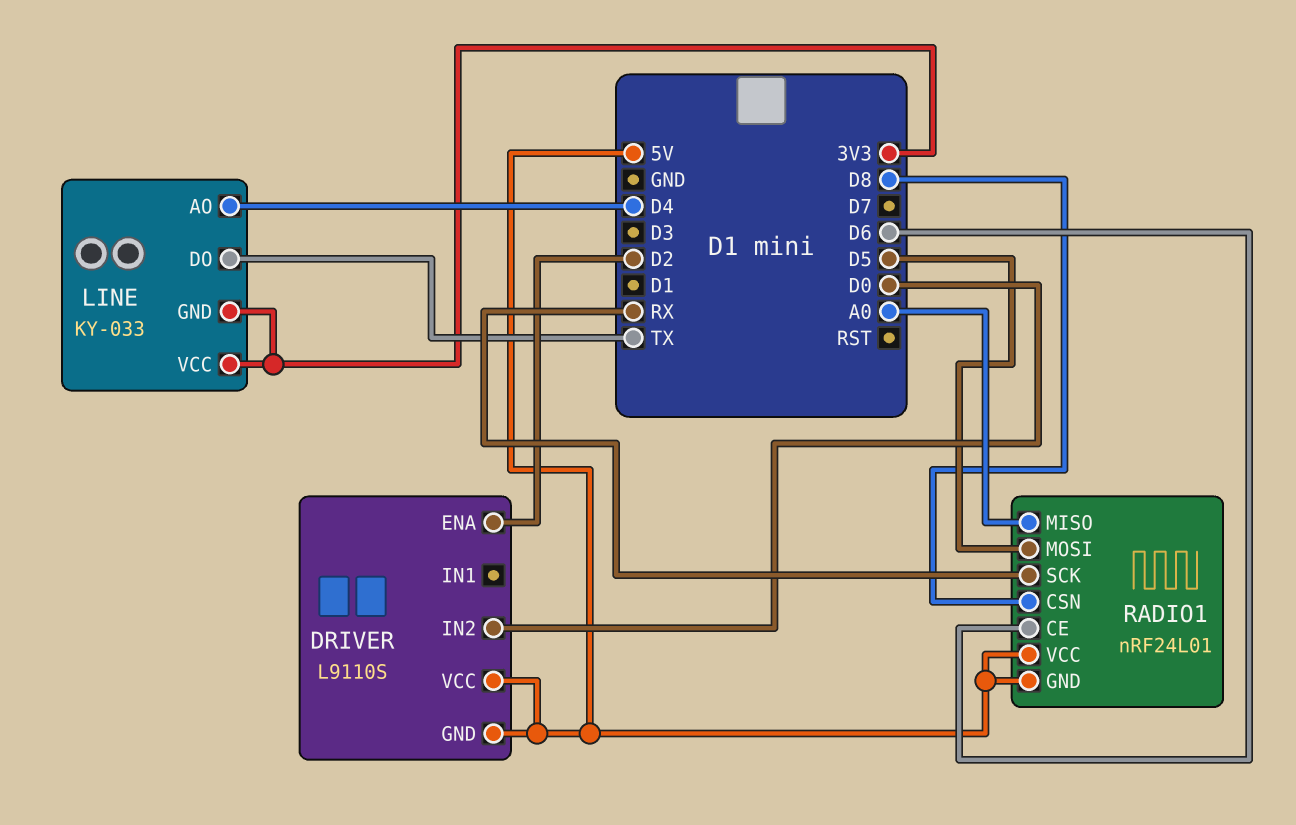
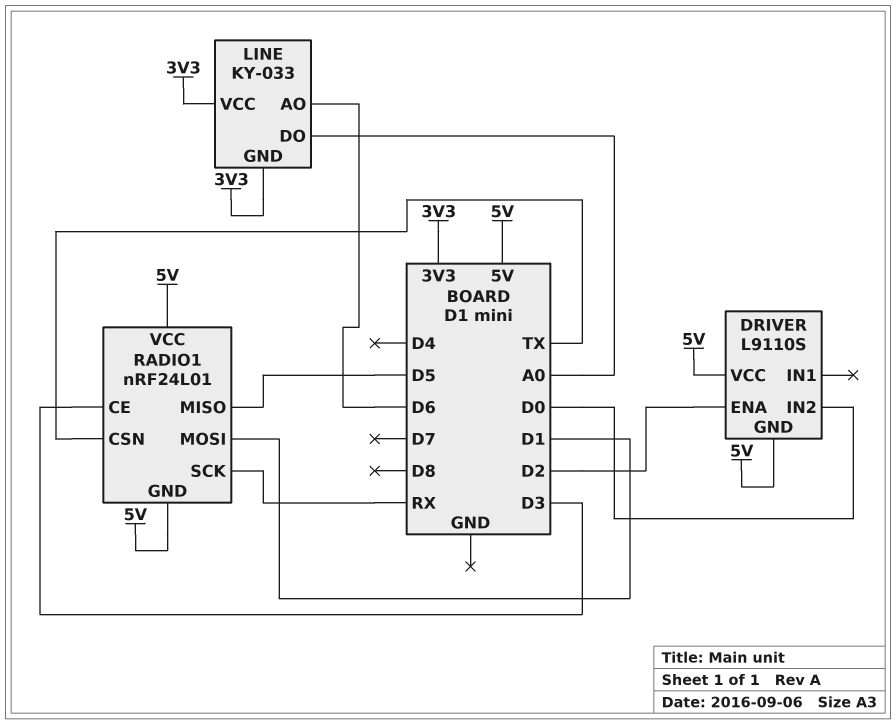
LINE pin AO: D4 -> D6
LINE pin DO: TX -> A0
RADIO1 pin CE: D6 -> D3
RADIO1 pin CSN: D8 -> TX
RADIO1 pin MISO: A0 -> D5
RADIO1 pin MOSI: D5 -> D1

